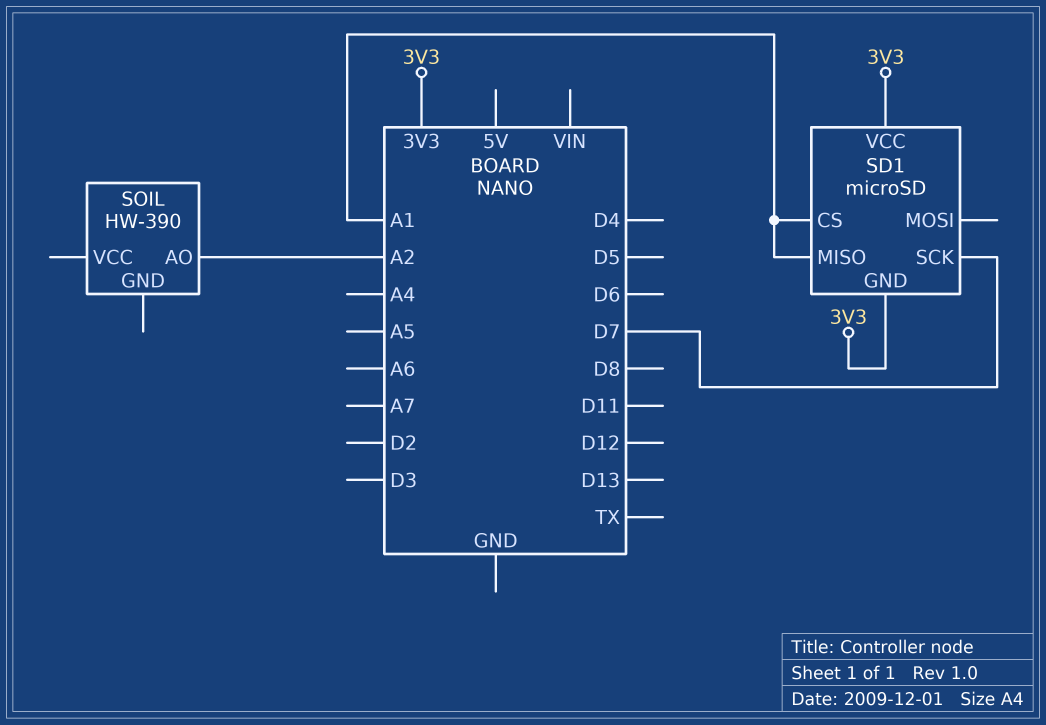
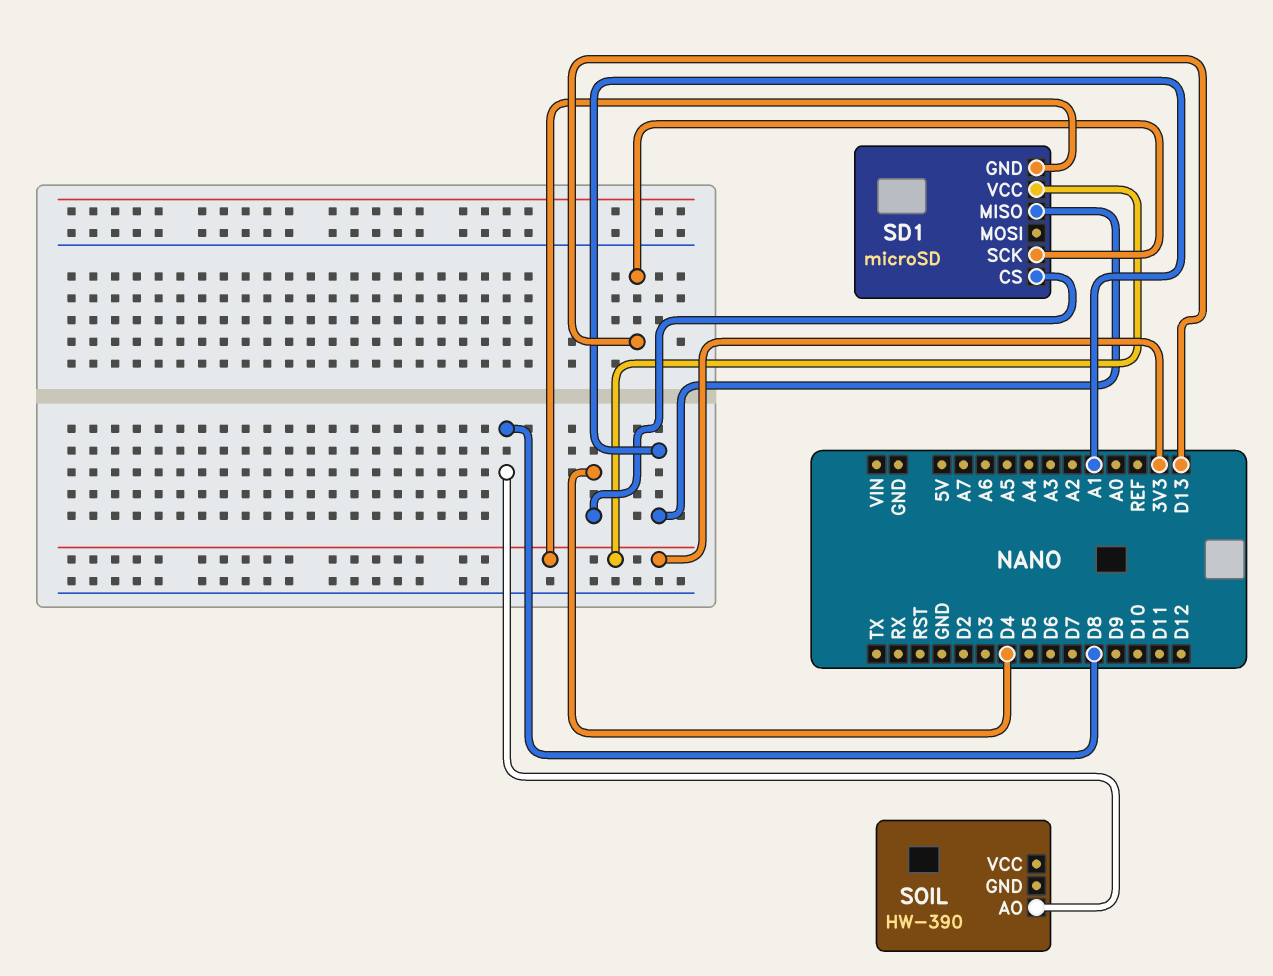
SD1 pin CS: A1 -> D4
SD1 pin SCK: D7 -> D13
SOIL pin AO: A2 -> D8

